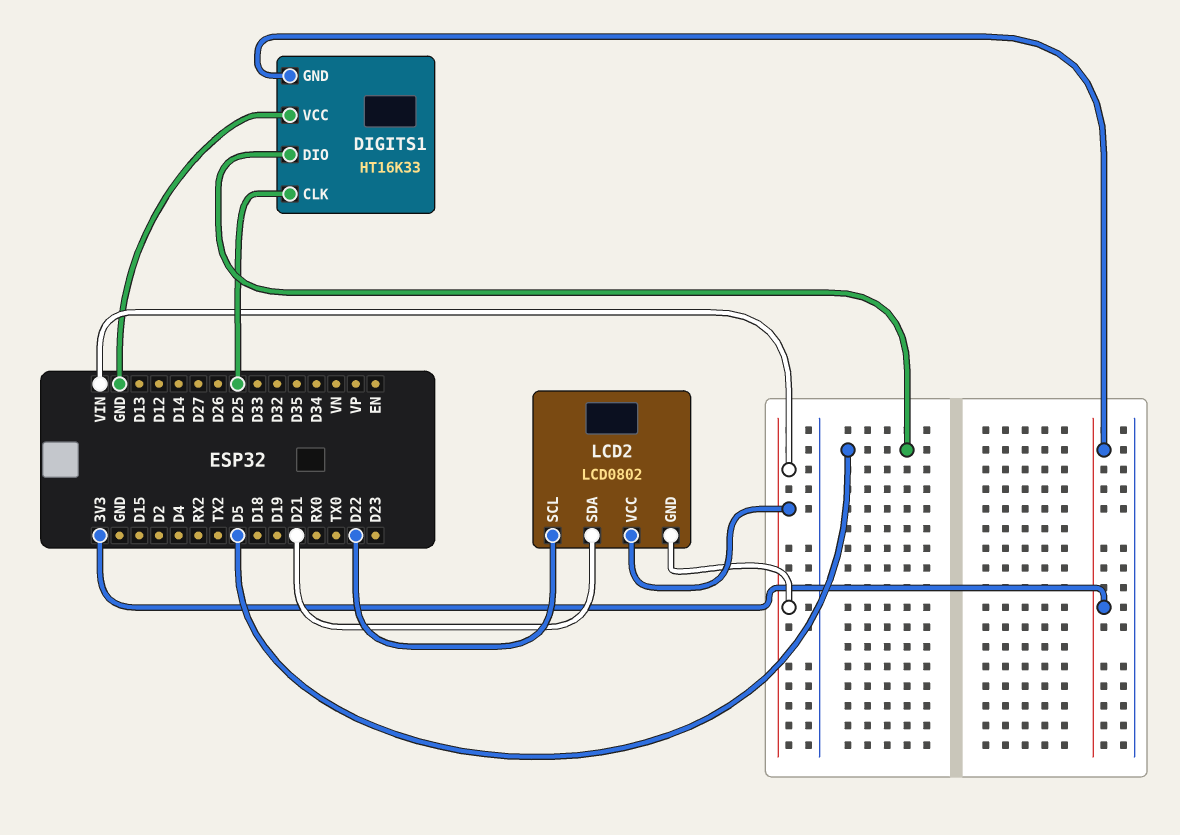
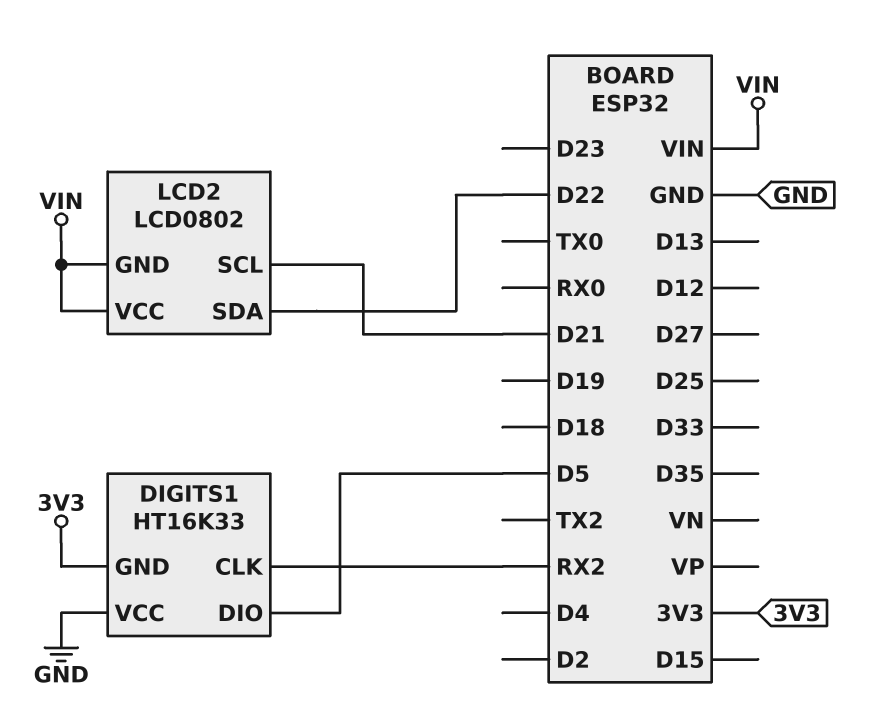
DIGITS1 pin CLK: D25 -> RX2
LCD2 pin SCL: D22 -> D21
LCD2 pin SDA: D21 -> D22

